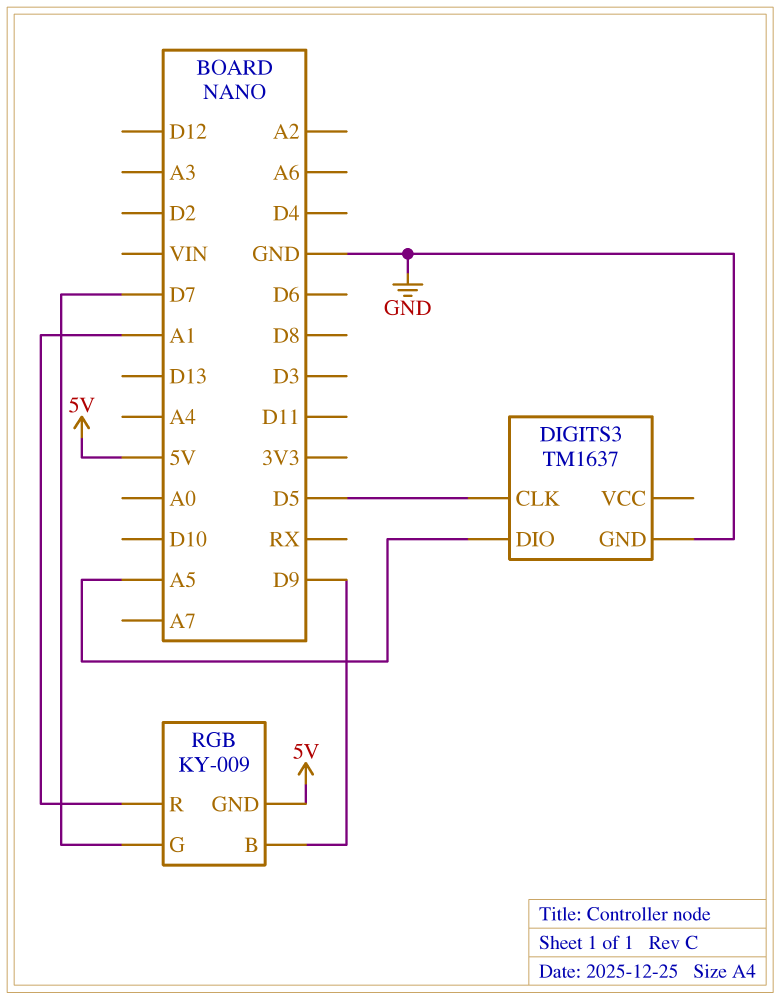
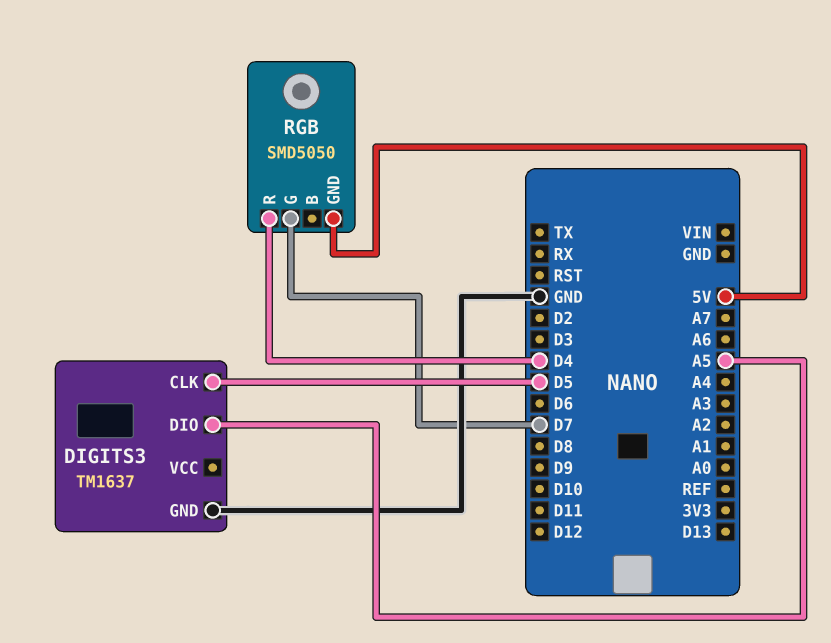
RGB: KY-009 -> SMD5050
RGB pin B: D9 -> none
RGB pin R: A1 -> D4

